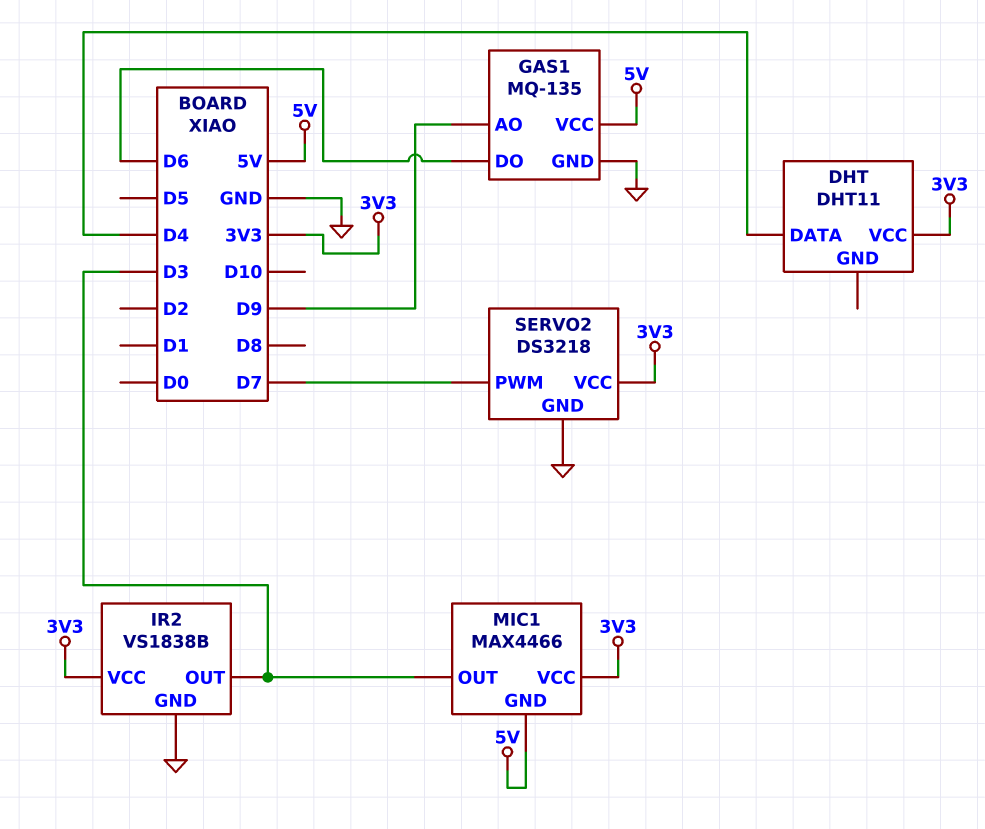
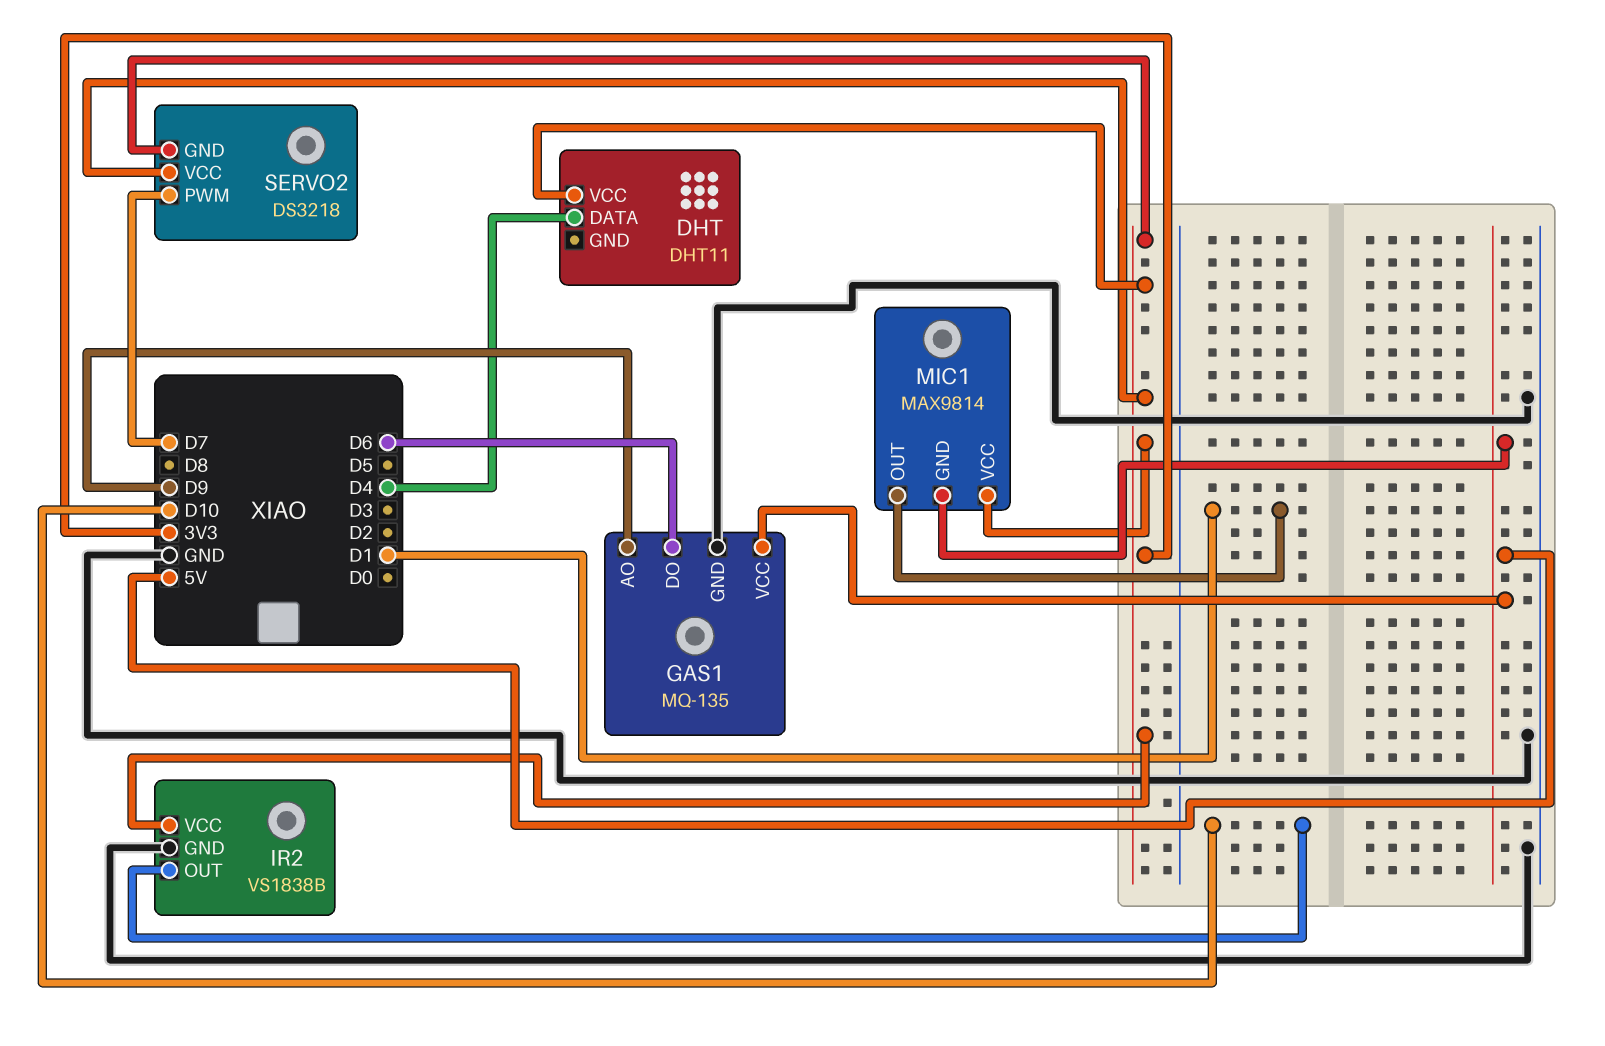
IR2 pin OUT: D3 -> D10
MIC1: MAX4466 -> MAX9814
MIC1 pin OUT: D3 -> D1
SERVO2 pin GND: GND -> 3V3

